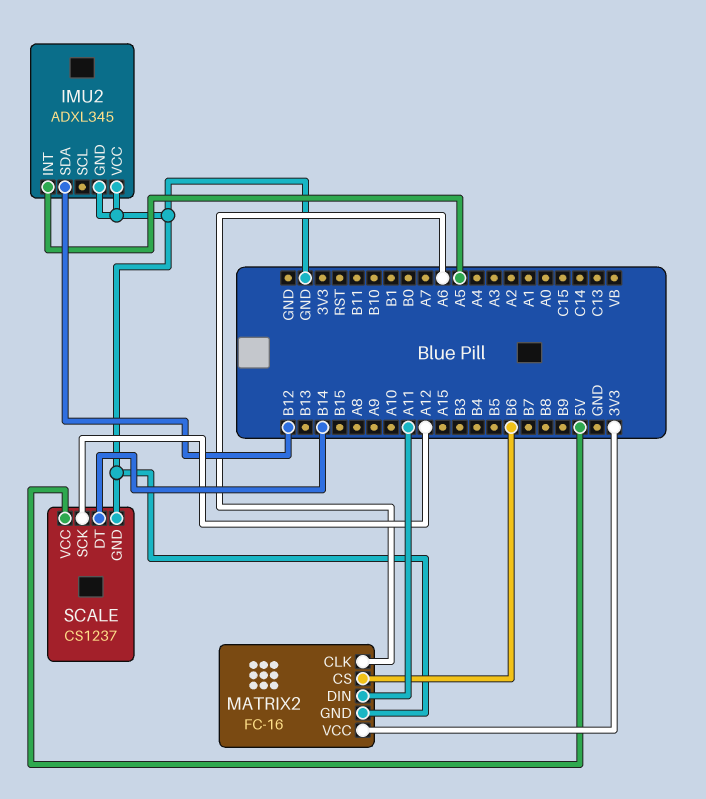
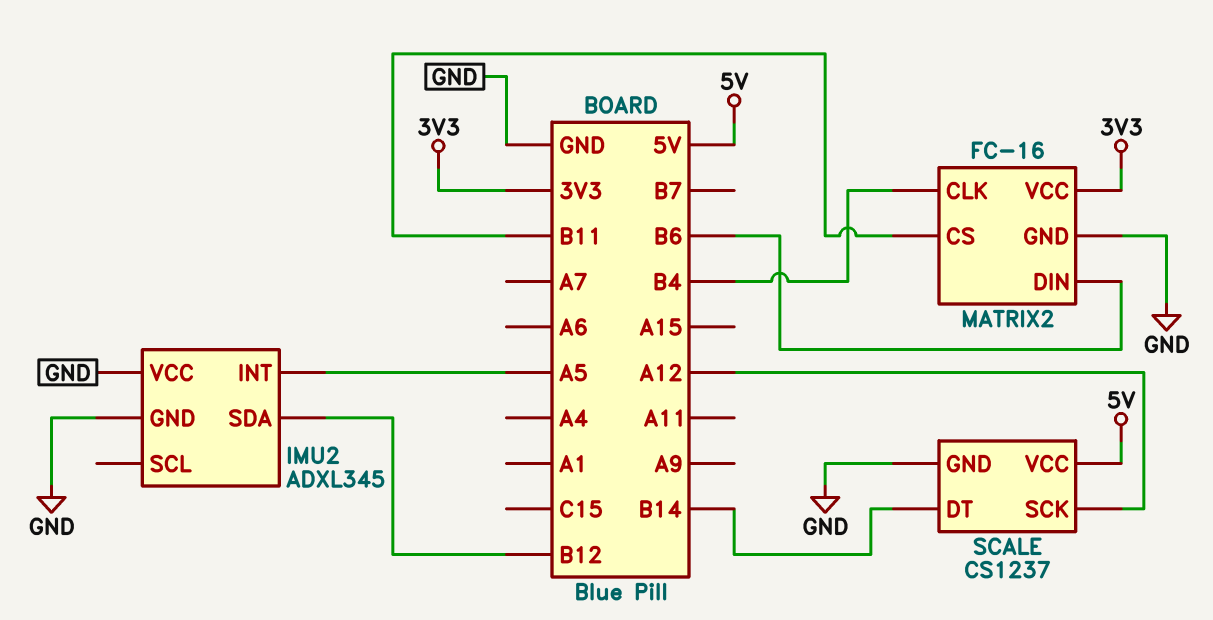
MATRIX2 pin CLK: A6 -> B4
MATRIX2 pin CS: B6 -> B11
MATRIX2 pin DIN: A11 -> B6

